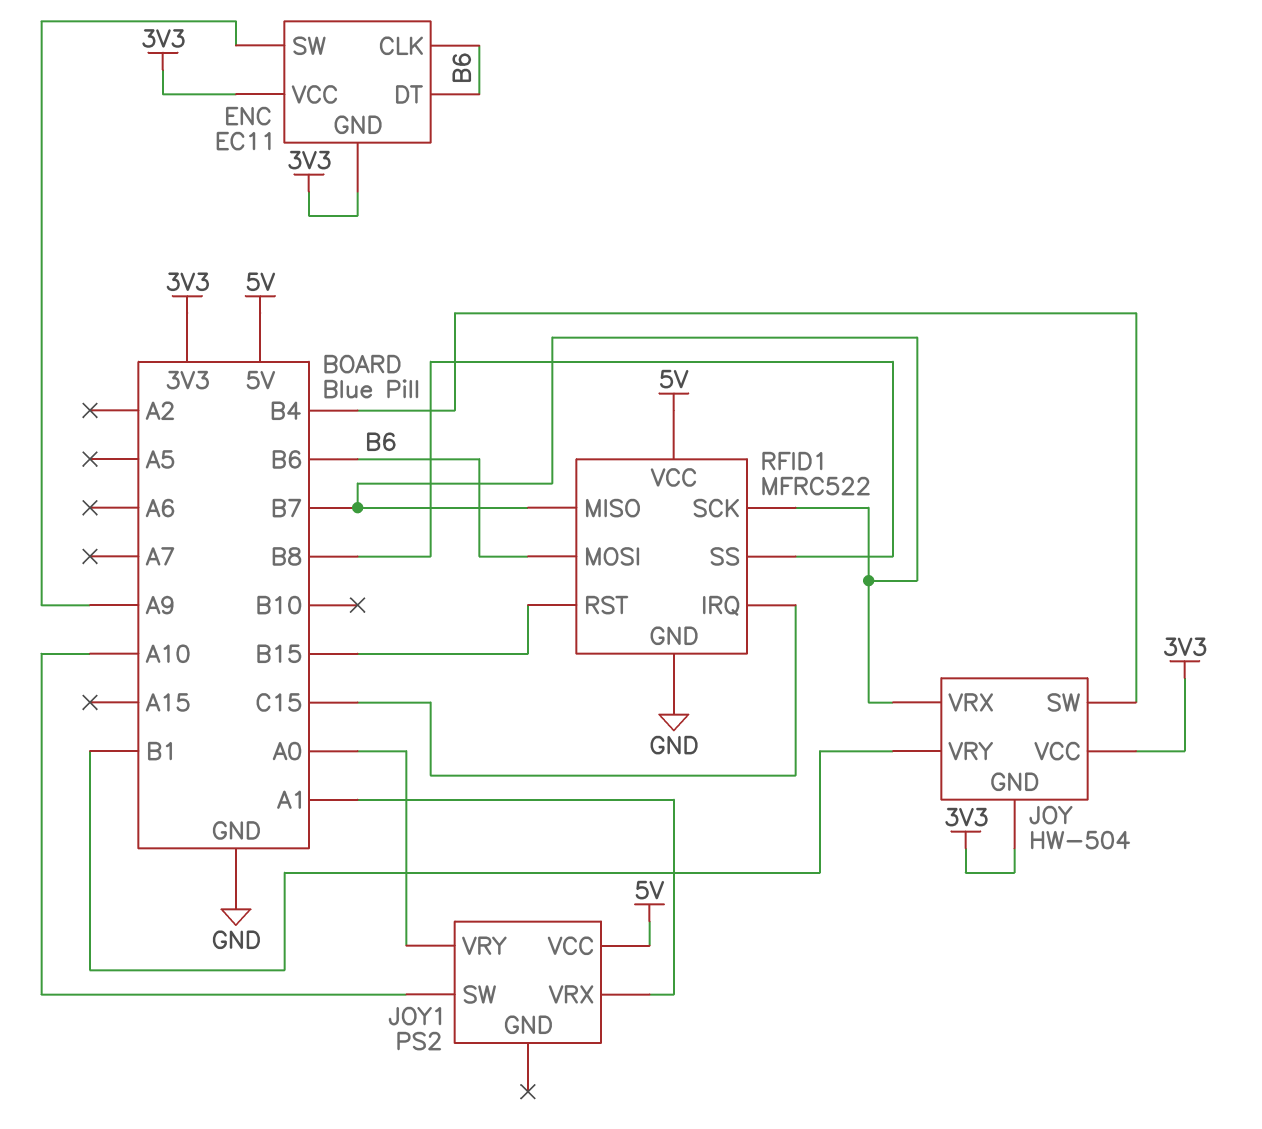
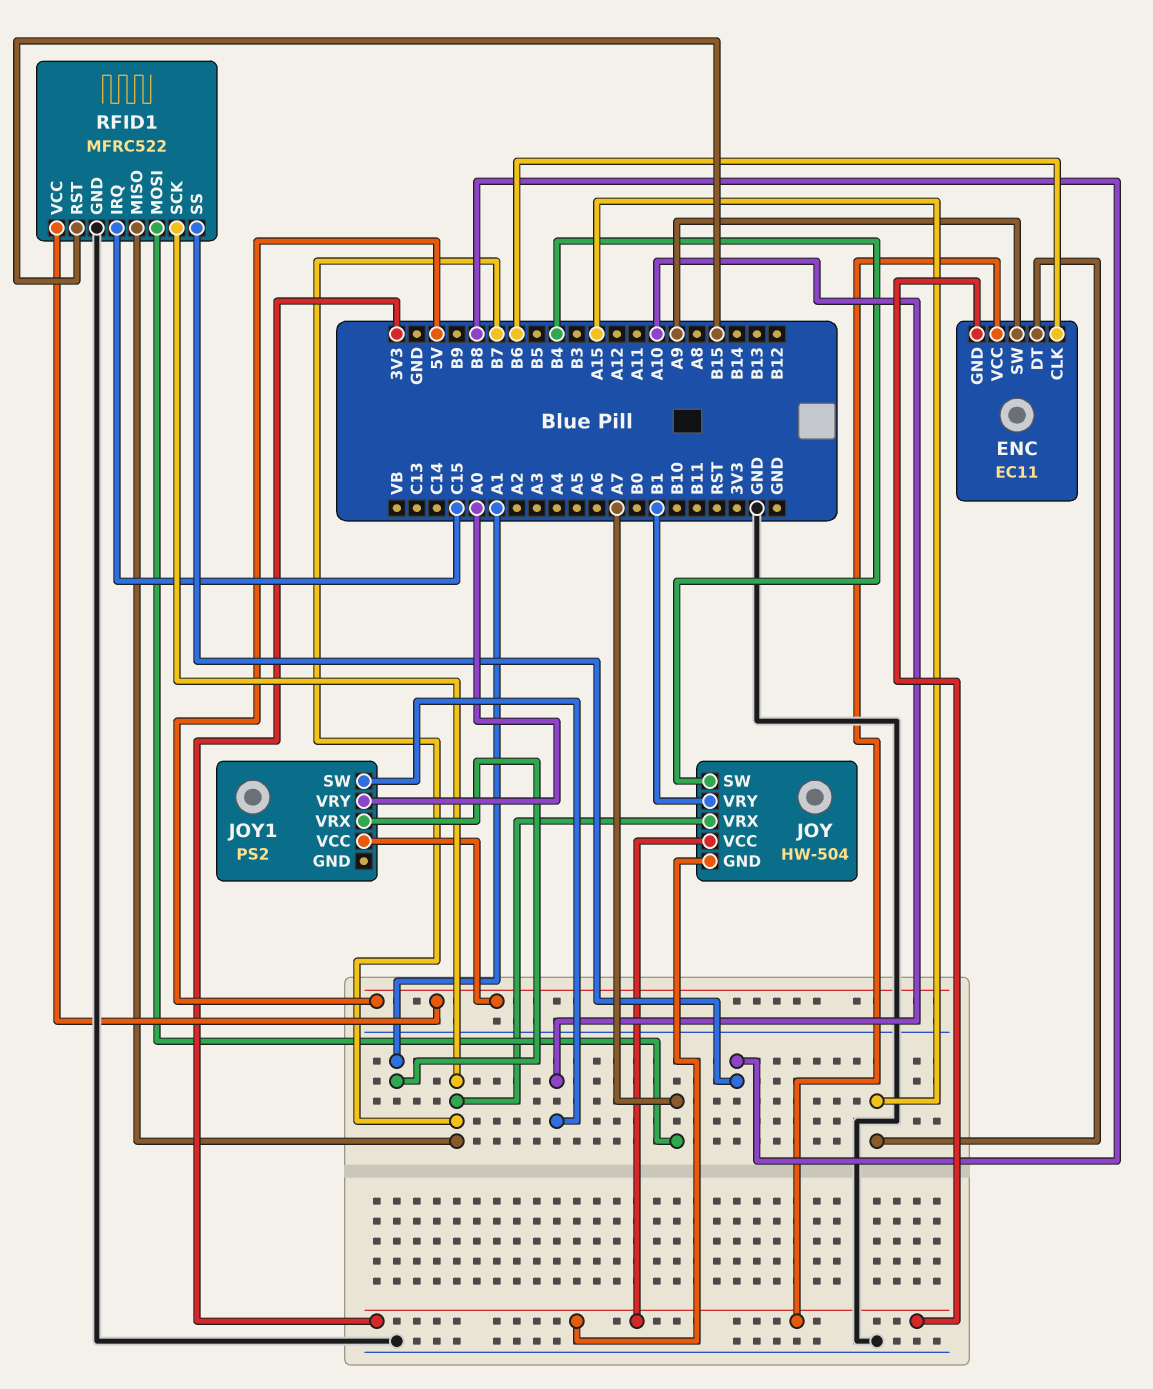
ENC pin DT: B6 -> A15
RFID1 pin MOSI: B6 -> A7

